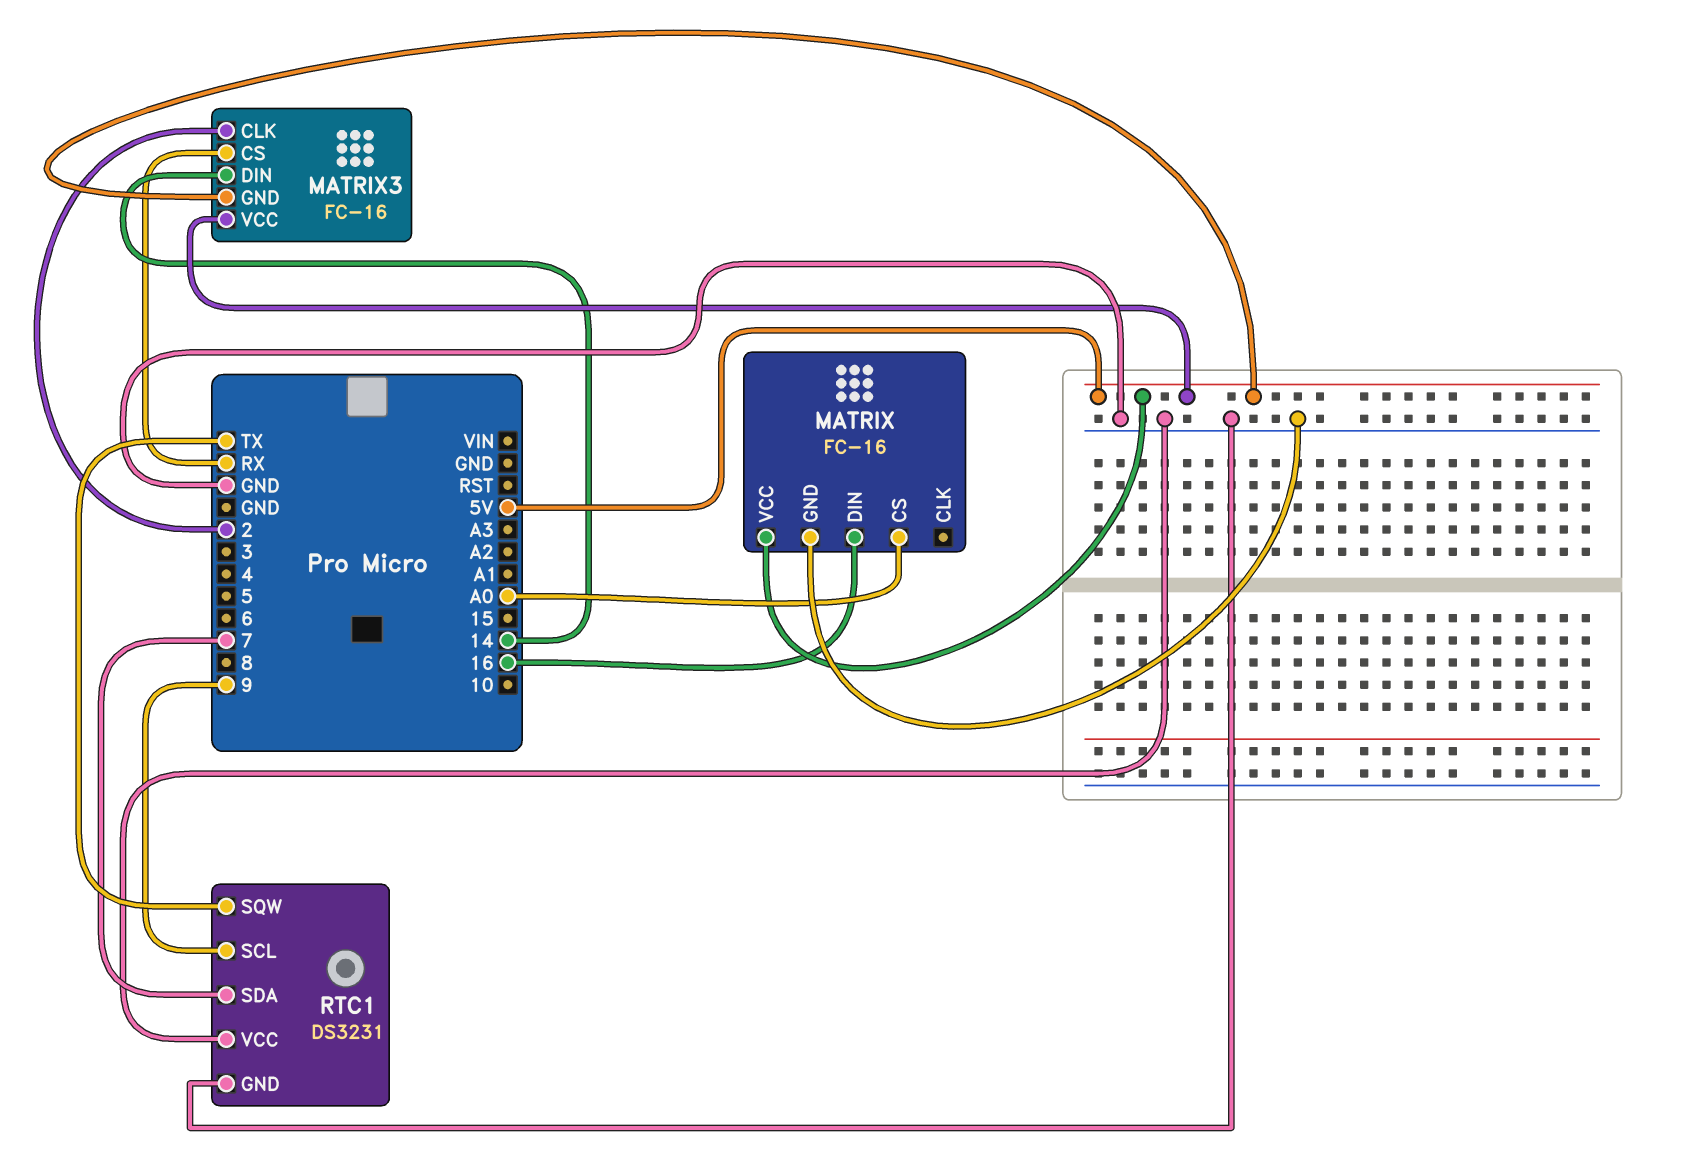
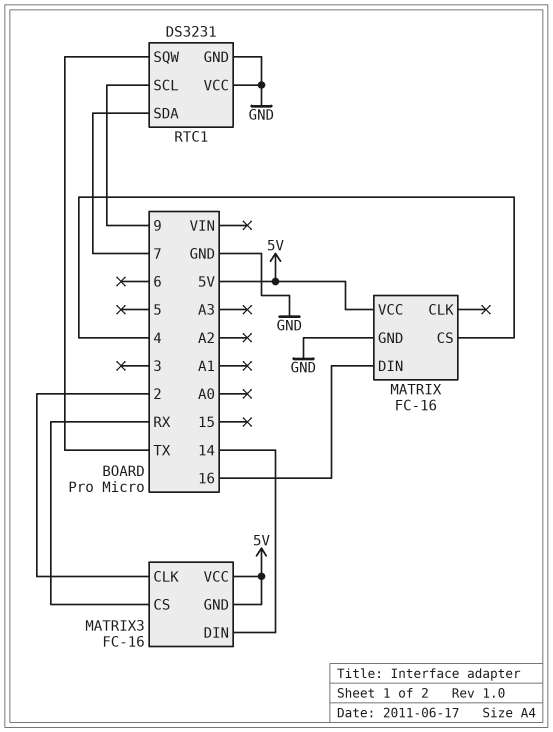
MATRIX pin CS: A0 -> 4

